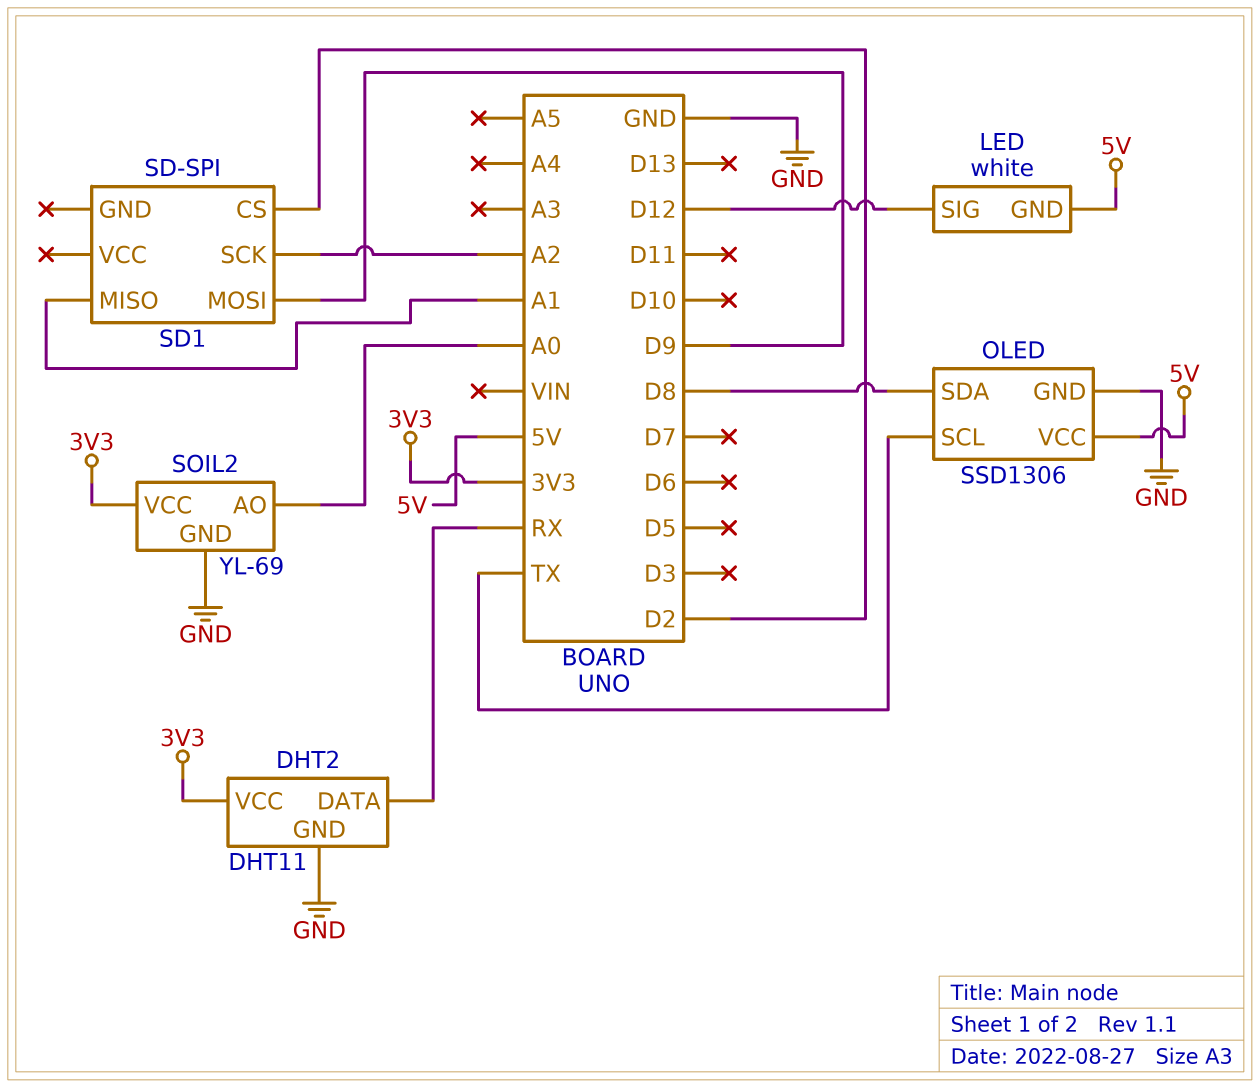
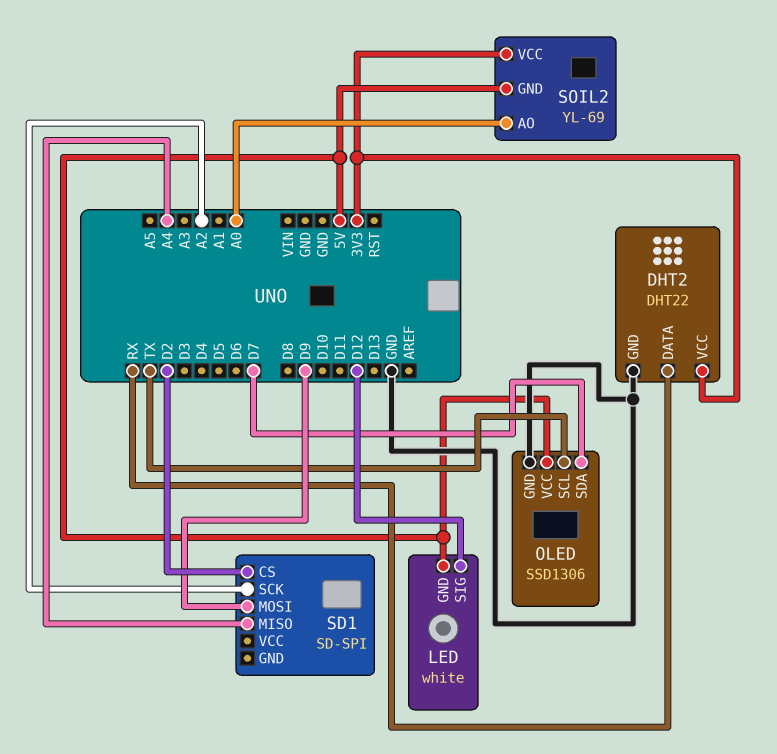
DHT2: DHT11 -> DHT22
OLED pin SDA: D8 -> D7
SD1 pin MISO: A1 -> A4
SOIL2 pin GND: GND -> 5V

